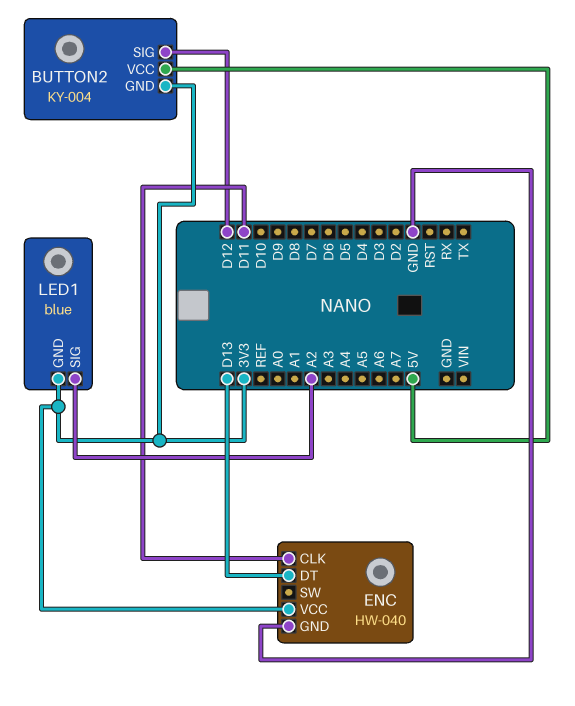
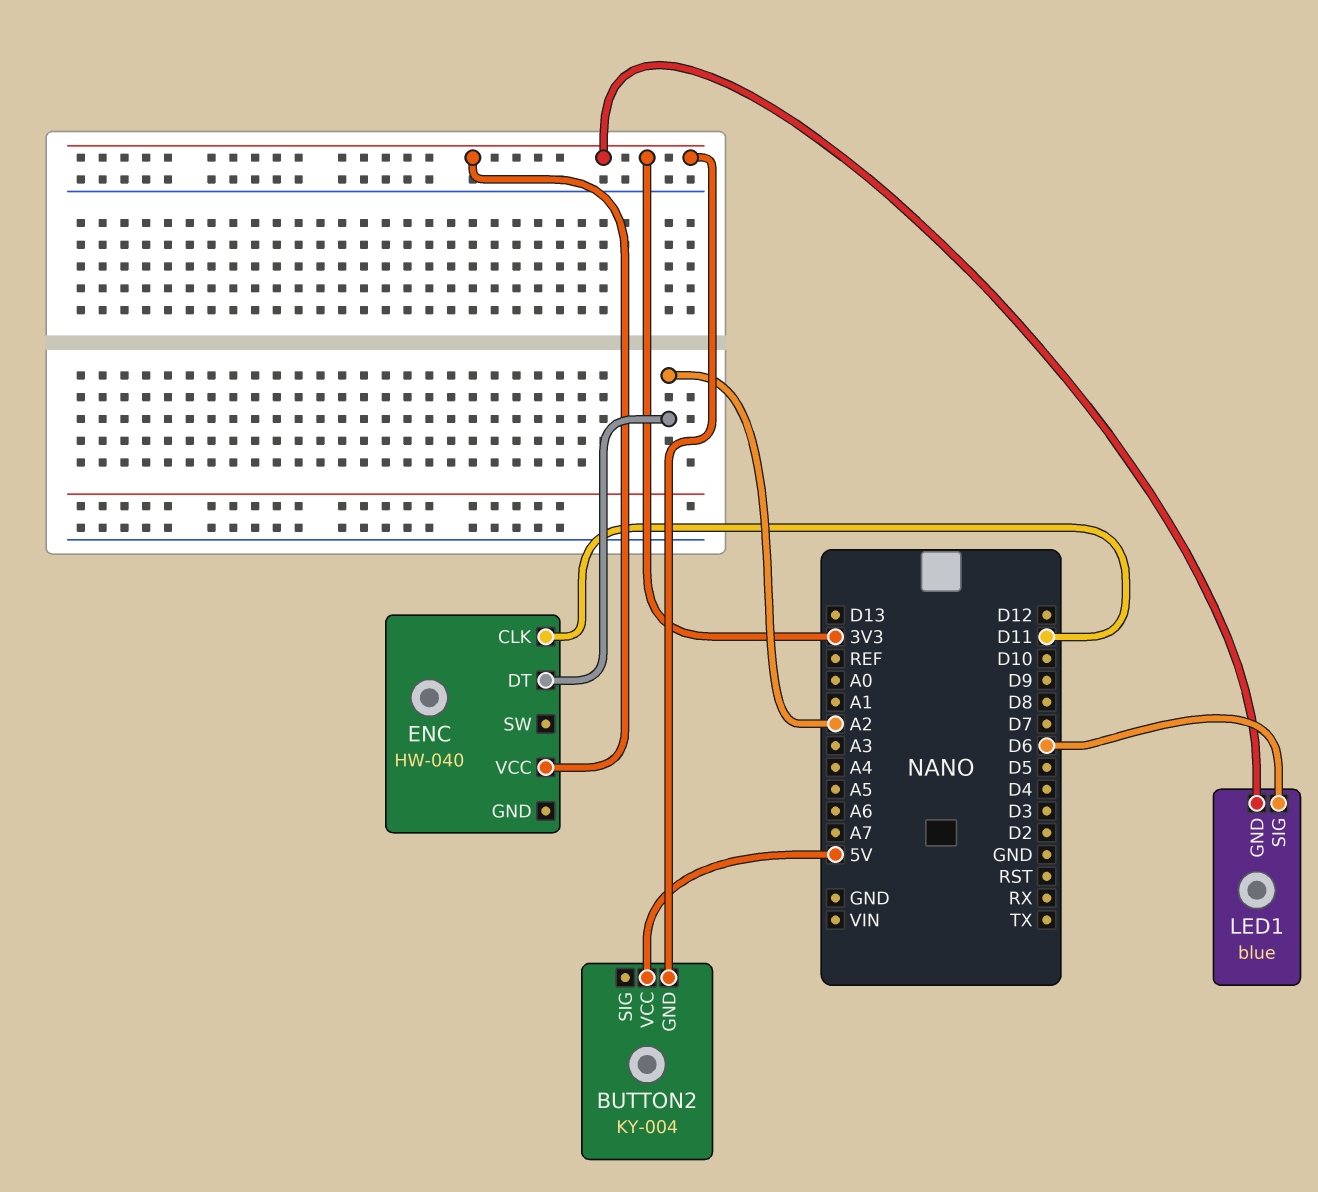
BUTTON2 pin SIG: D12 -> none
ENC pin DT: D13 -> A2
ENC pin GND: GND -> none
LED1 pin SIG: A2 -> D6

